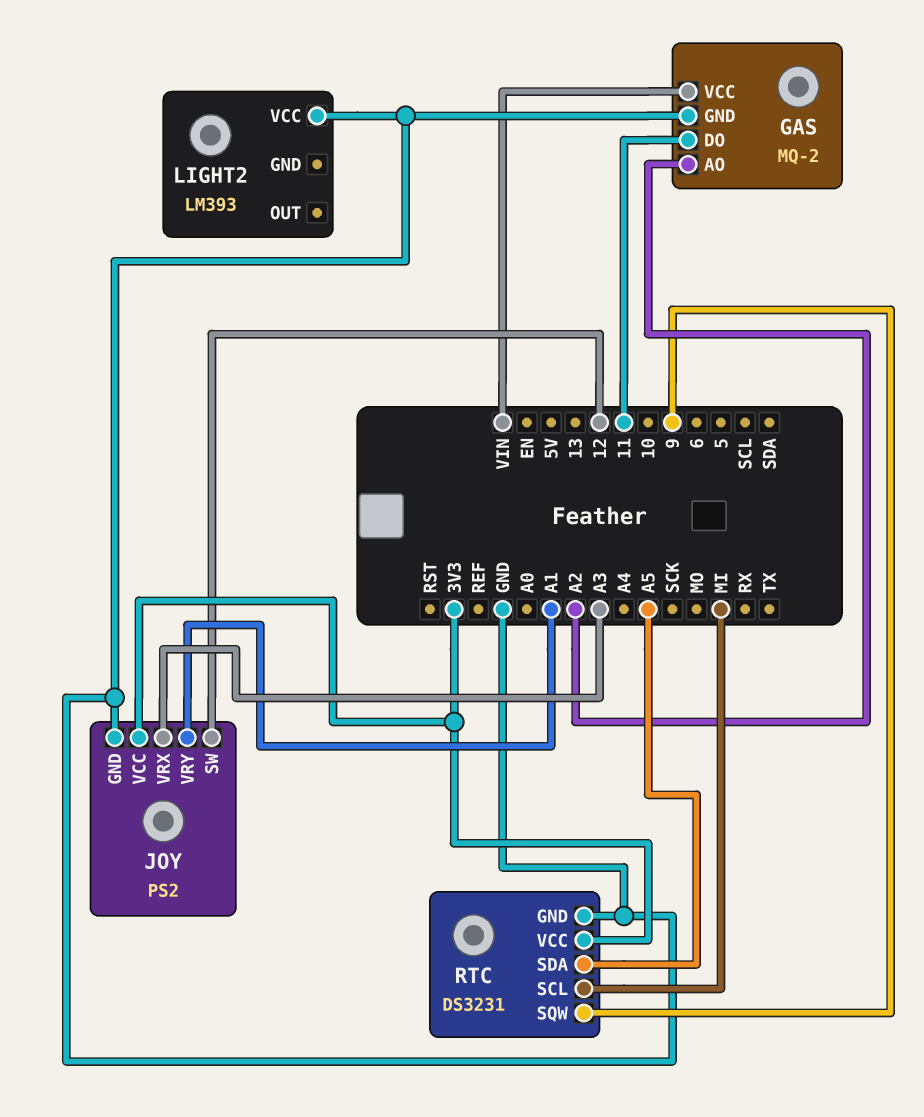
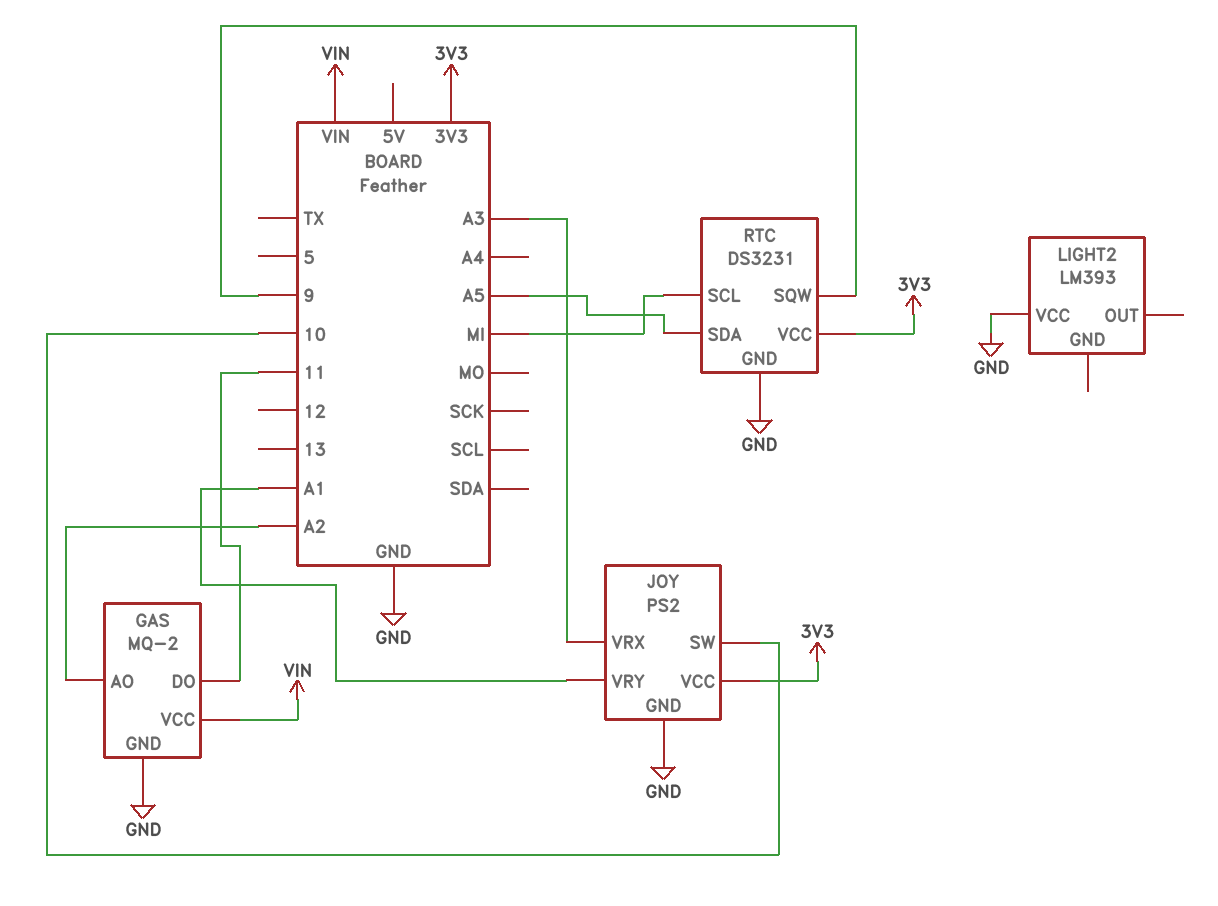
JOY pin SW: 12 -> 10

